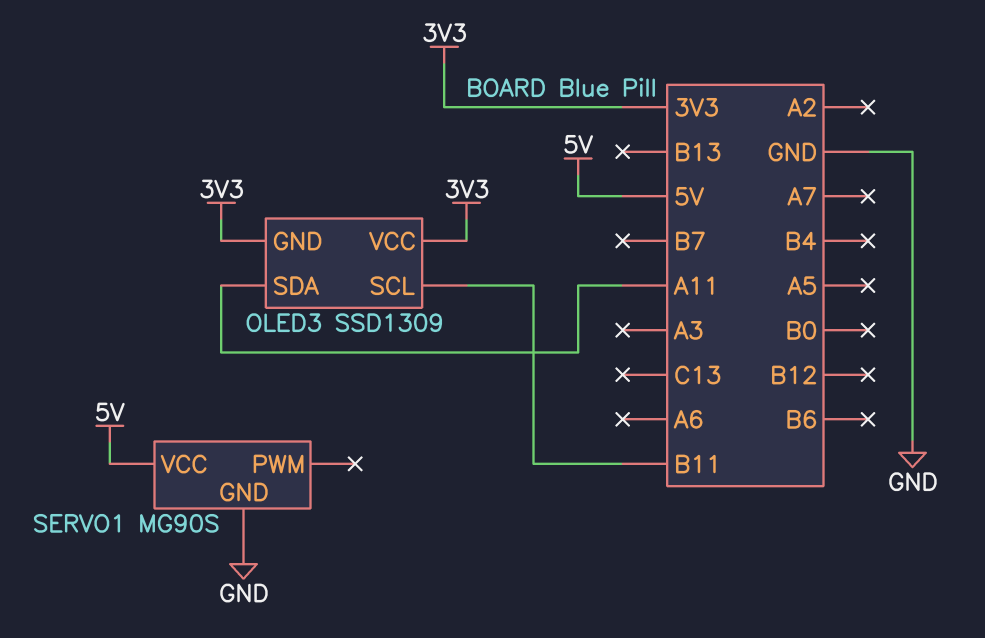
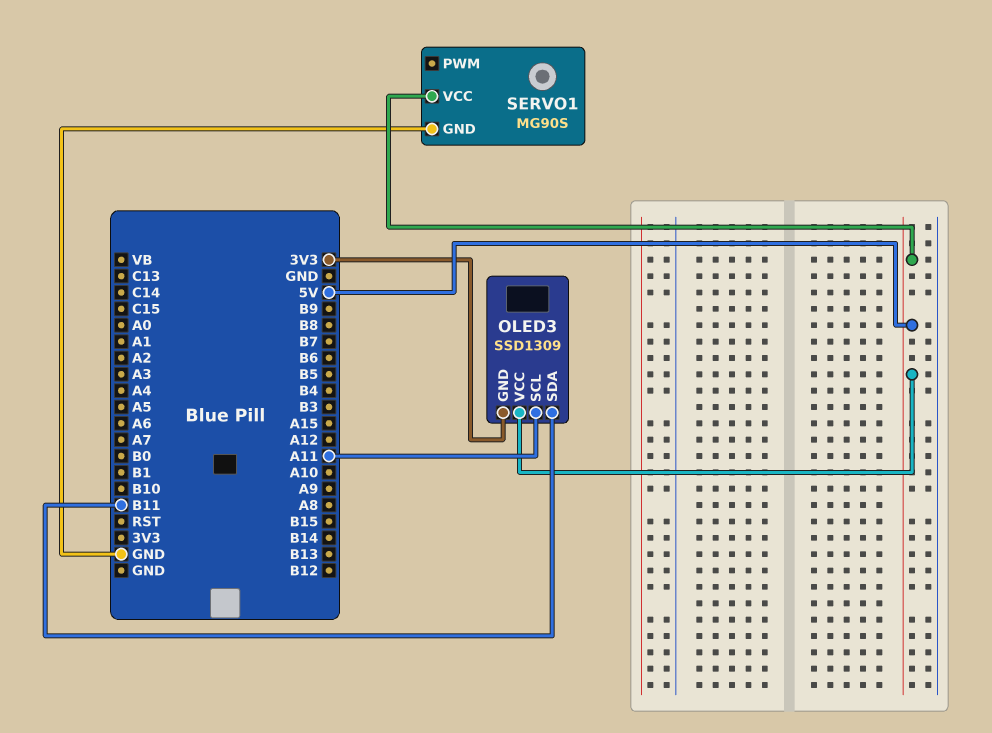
OLED3 pin SCL: B11 -> A11
OLED3 pin SDA: A11 -> B11
OLED3 pin VCC: 3V3 -> 5V

